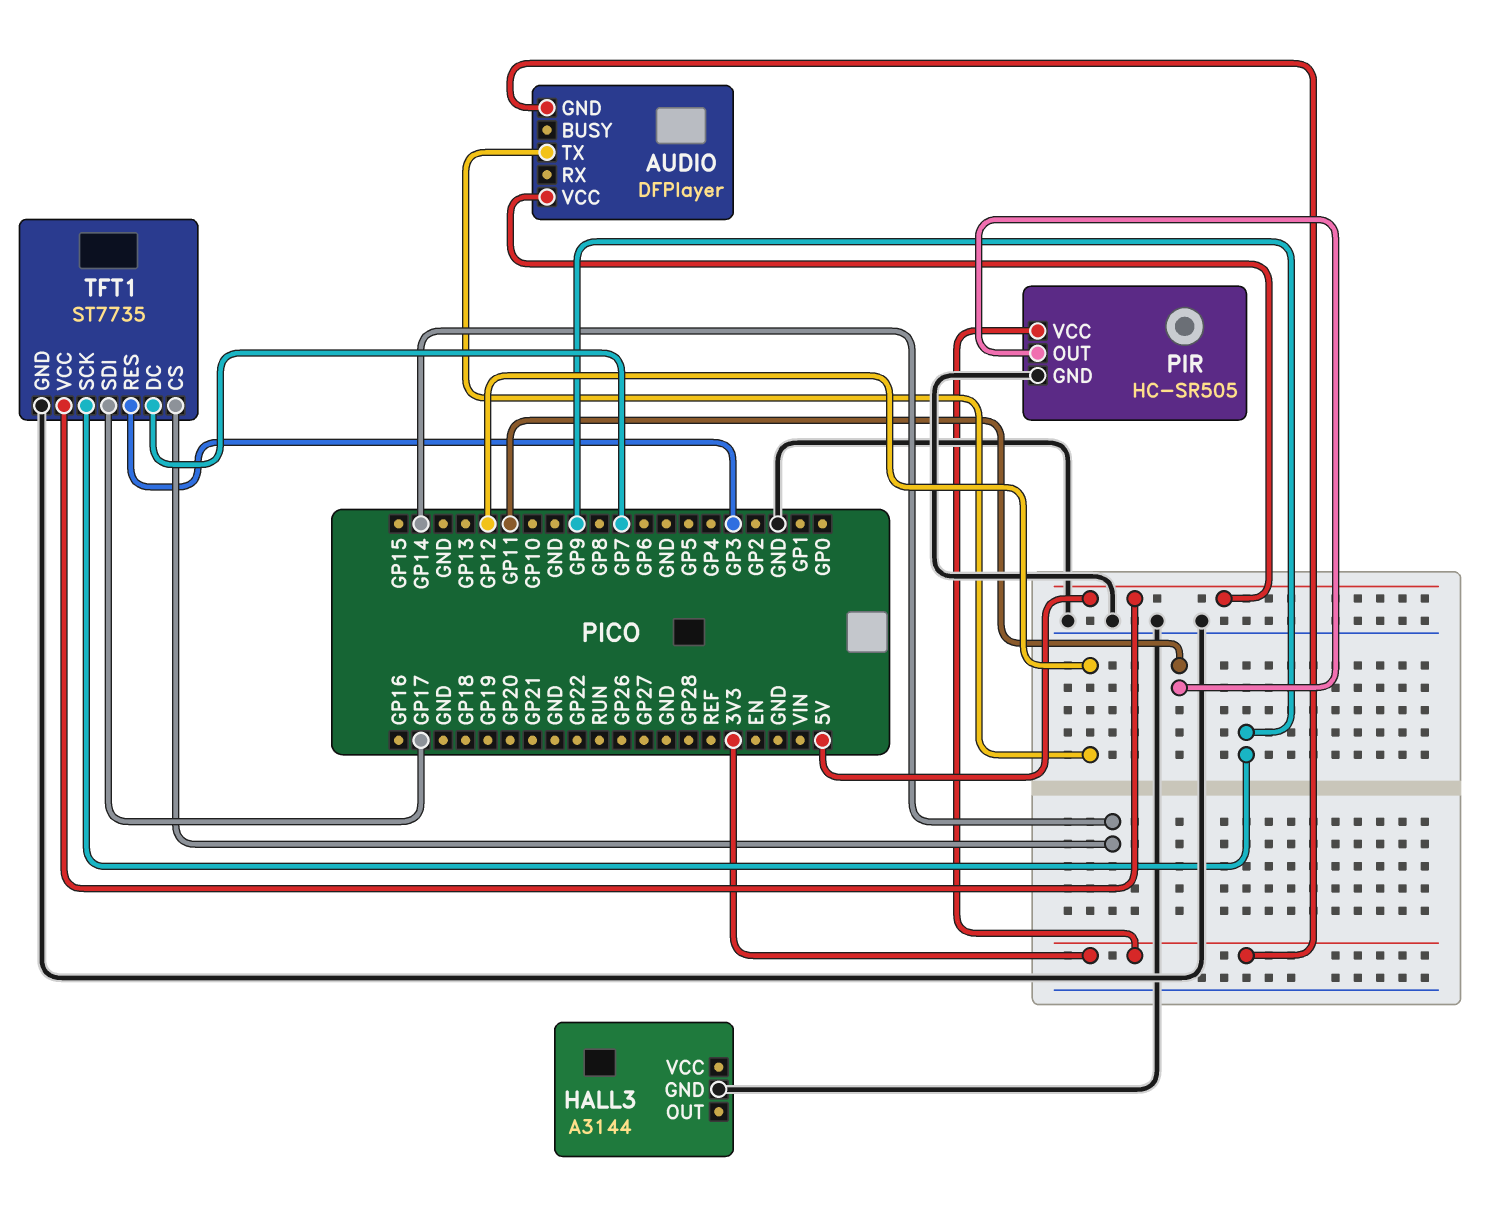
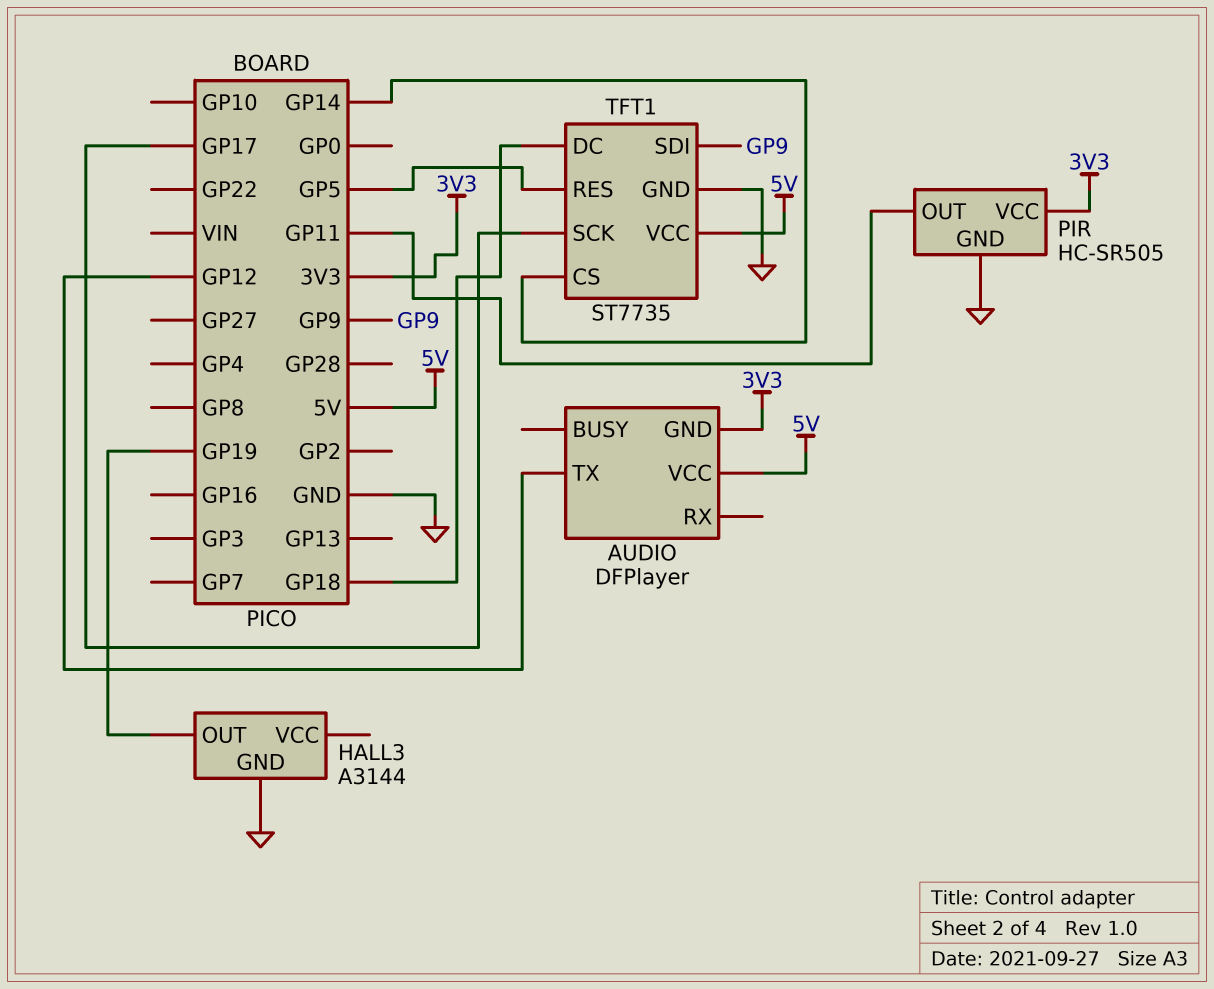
HALL3 pin OUT: none -> GP19
TFT1 pin DC: GP7 -> GP18
TFT1 pin RES: GP3 -> GP5
TFT1 pin SCK: GP9 -> GP17
TFT1 pin SDI: GP17 -> GP9

